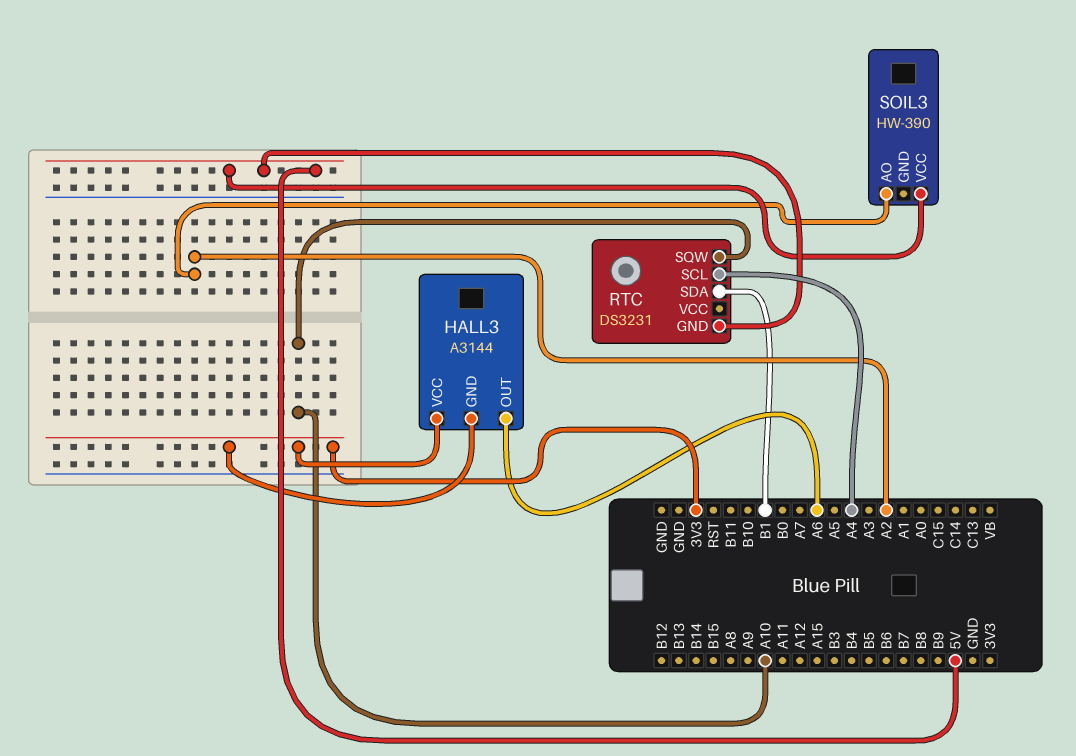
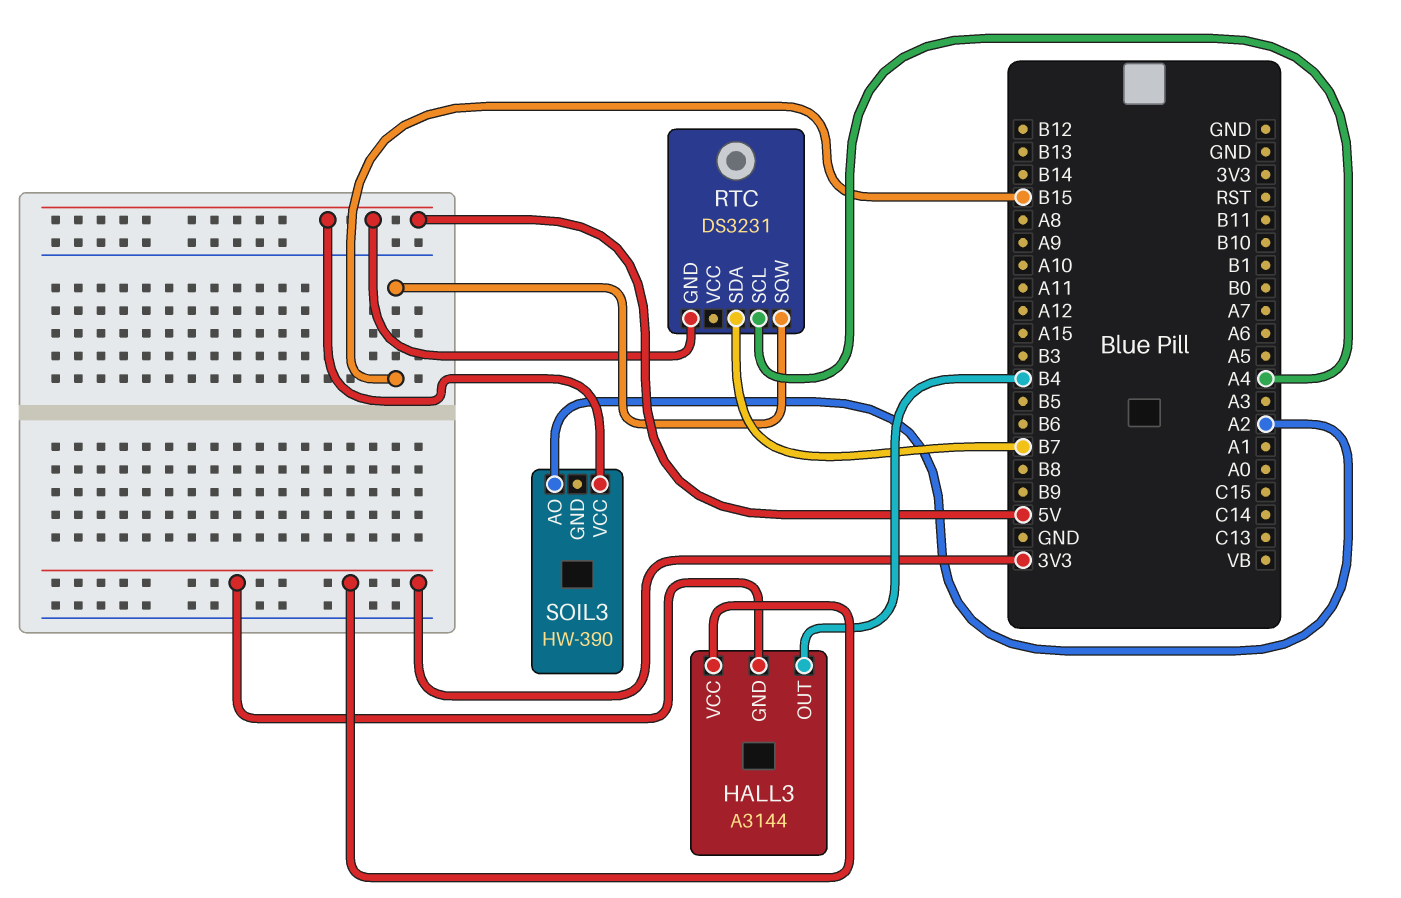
HALL3 pin OUT: A6 -> B4
RTC pin SDA: B1 -> B7
RTC pin SQW: A10 -> B15

